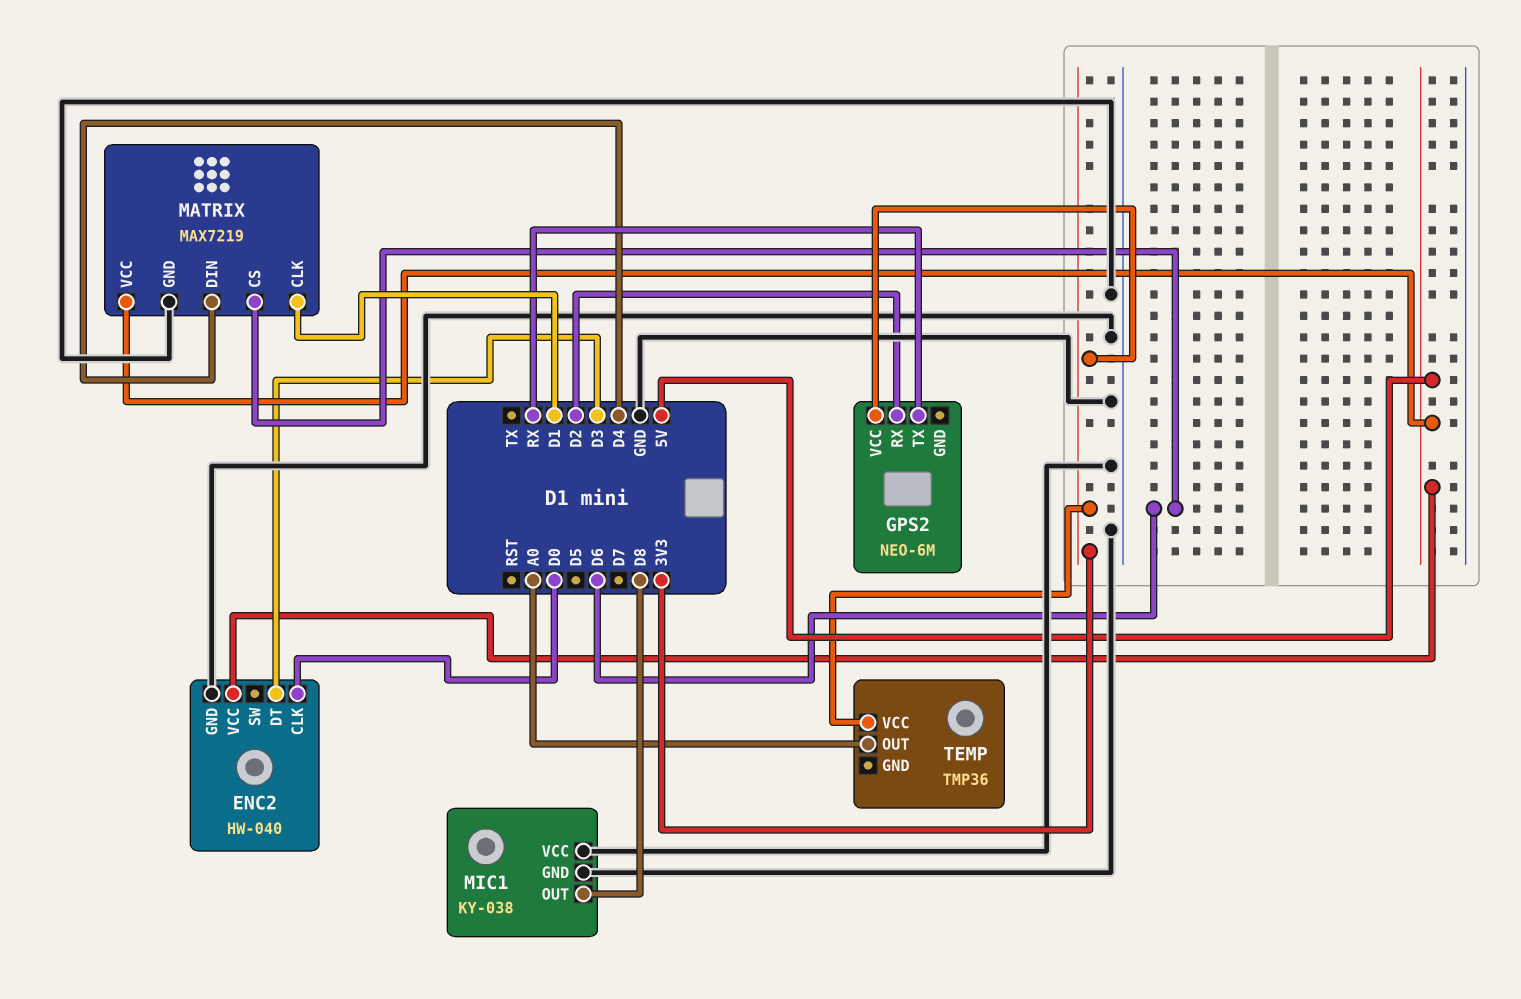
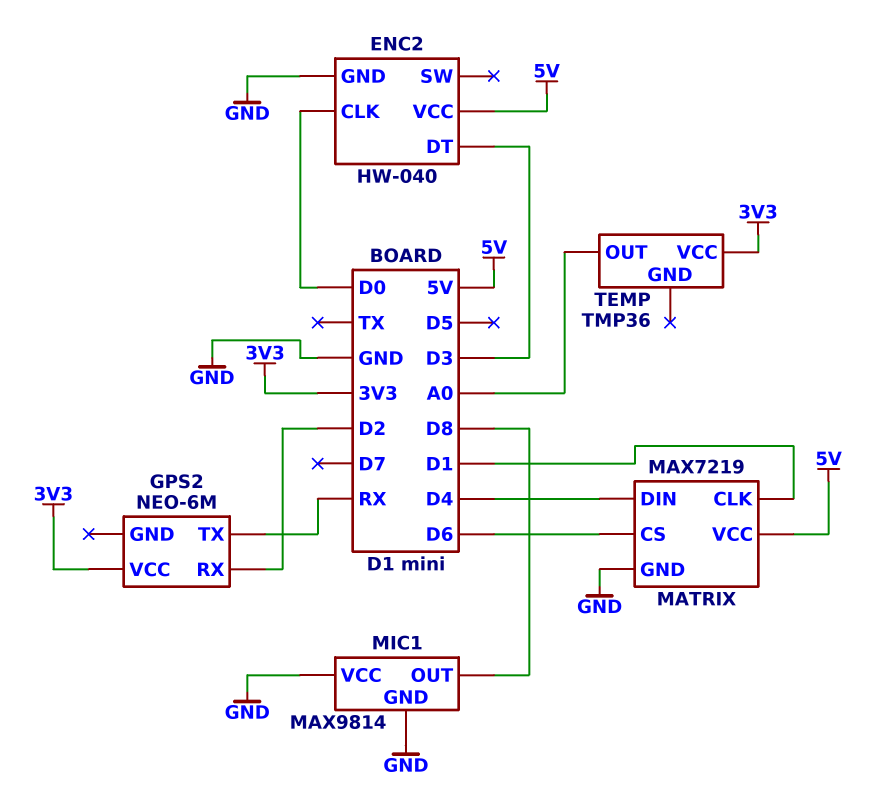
MIC1: KY-038 -> MAX9814

